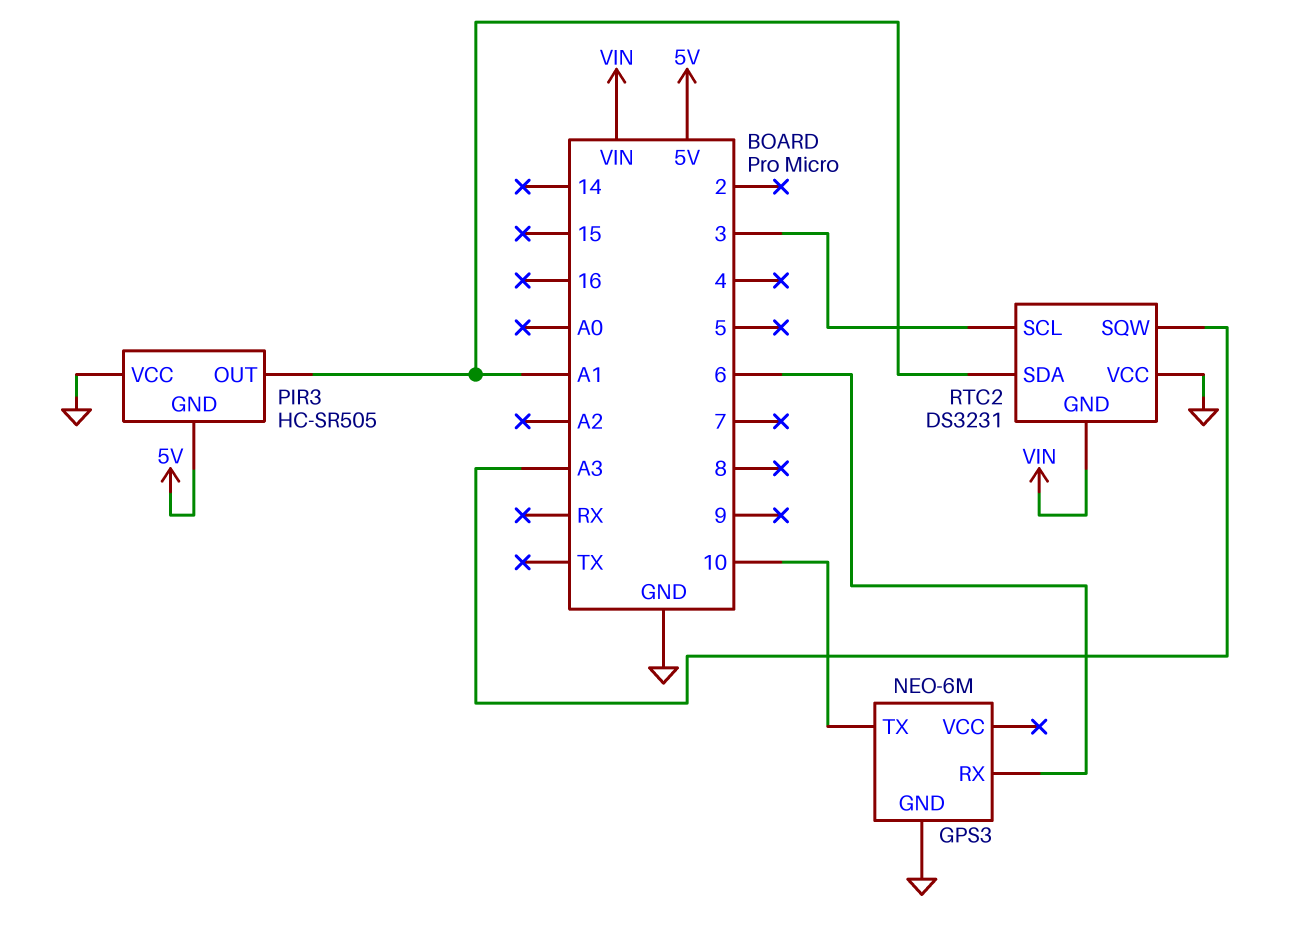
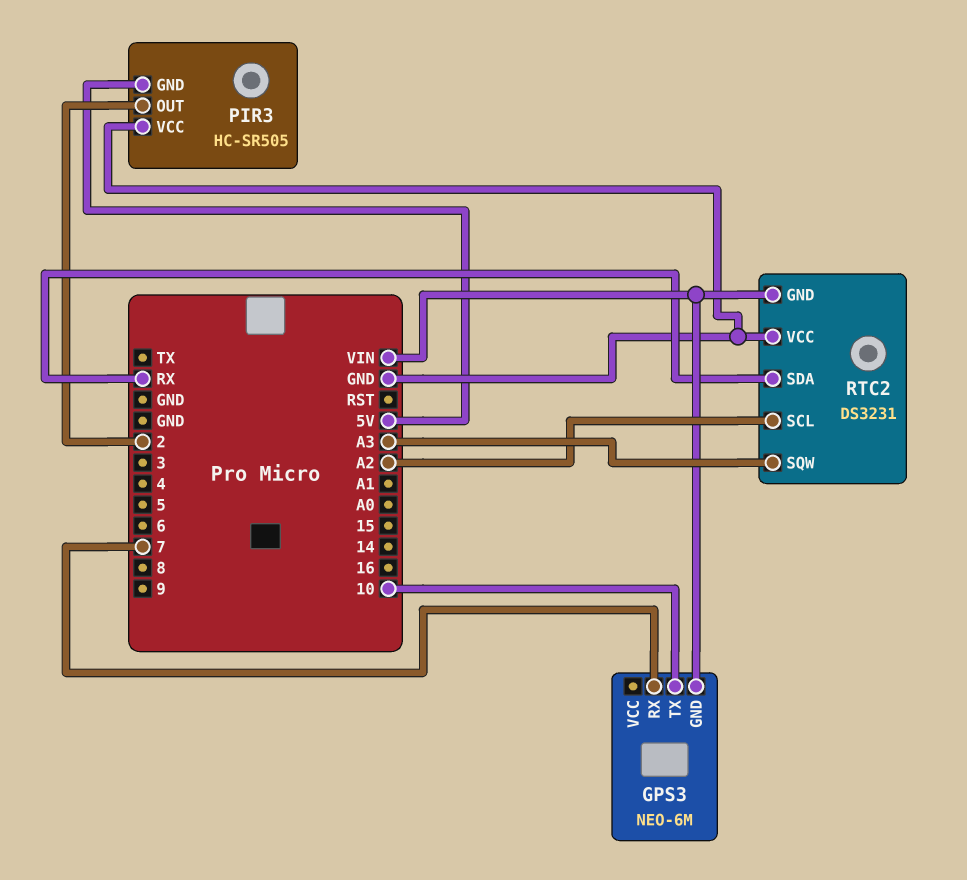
GPS3 pin GND: GND -> VIN
GPS3 pin RX: 6 -> 7
PIR3 pin OUT: A1 -> 2
RTC2 pin SCL: 3 -> A2
RTC2 pin SDA: A1 -> RX

